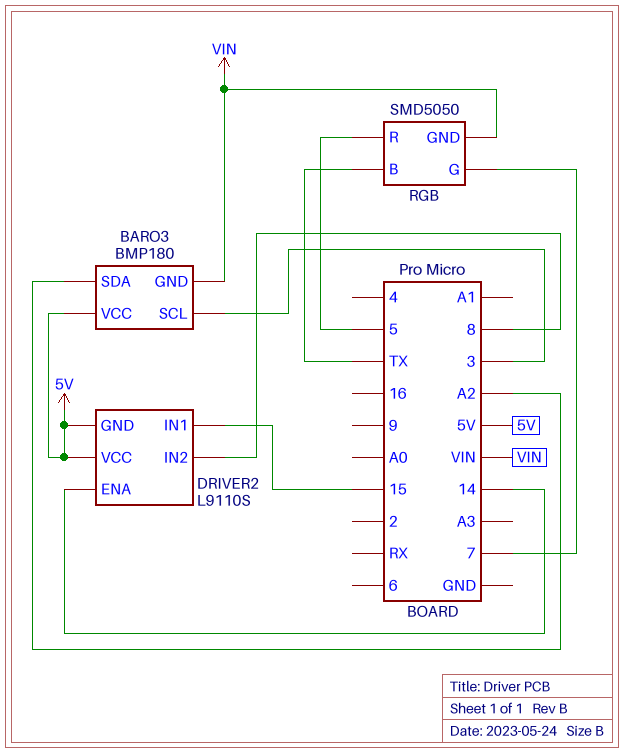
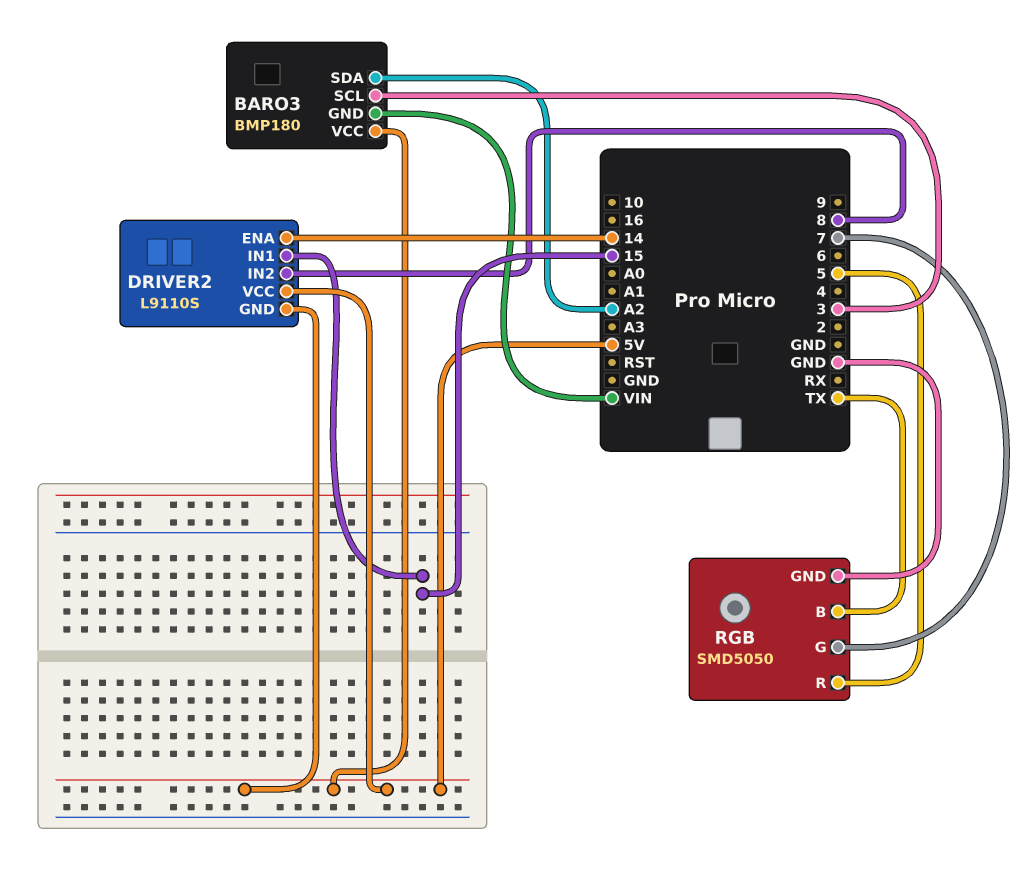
RGB pin GND: VIN -> GND

